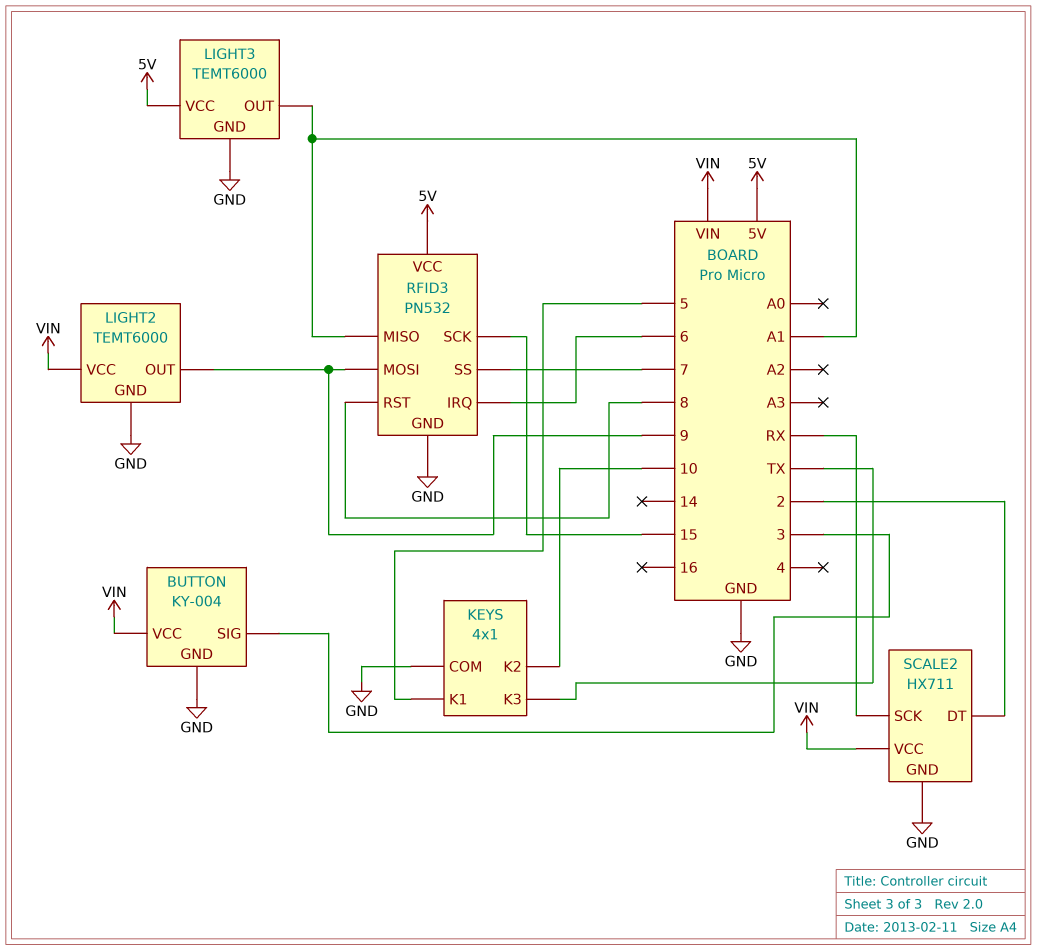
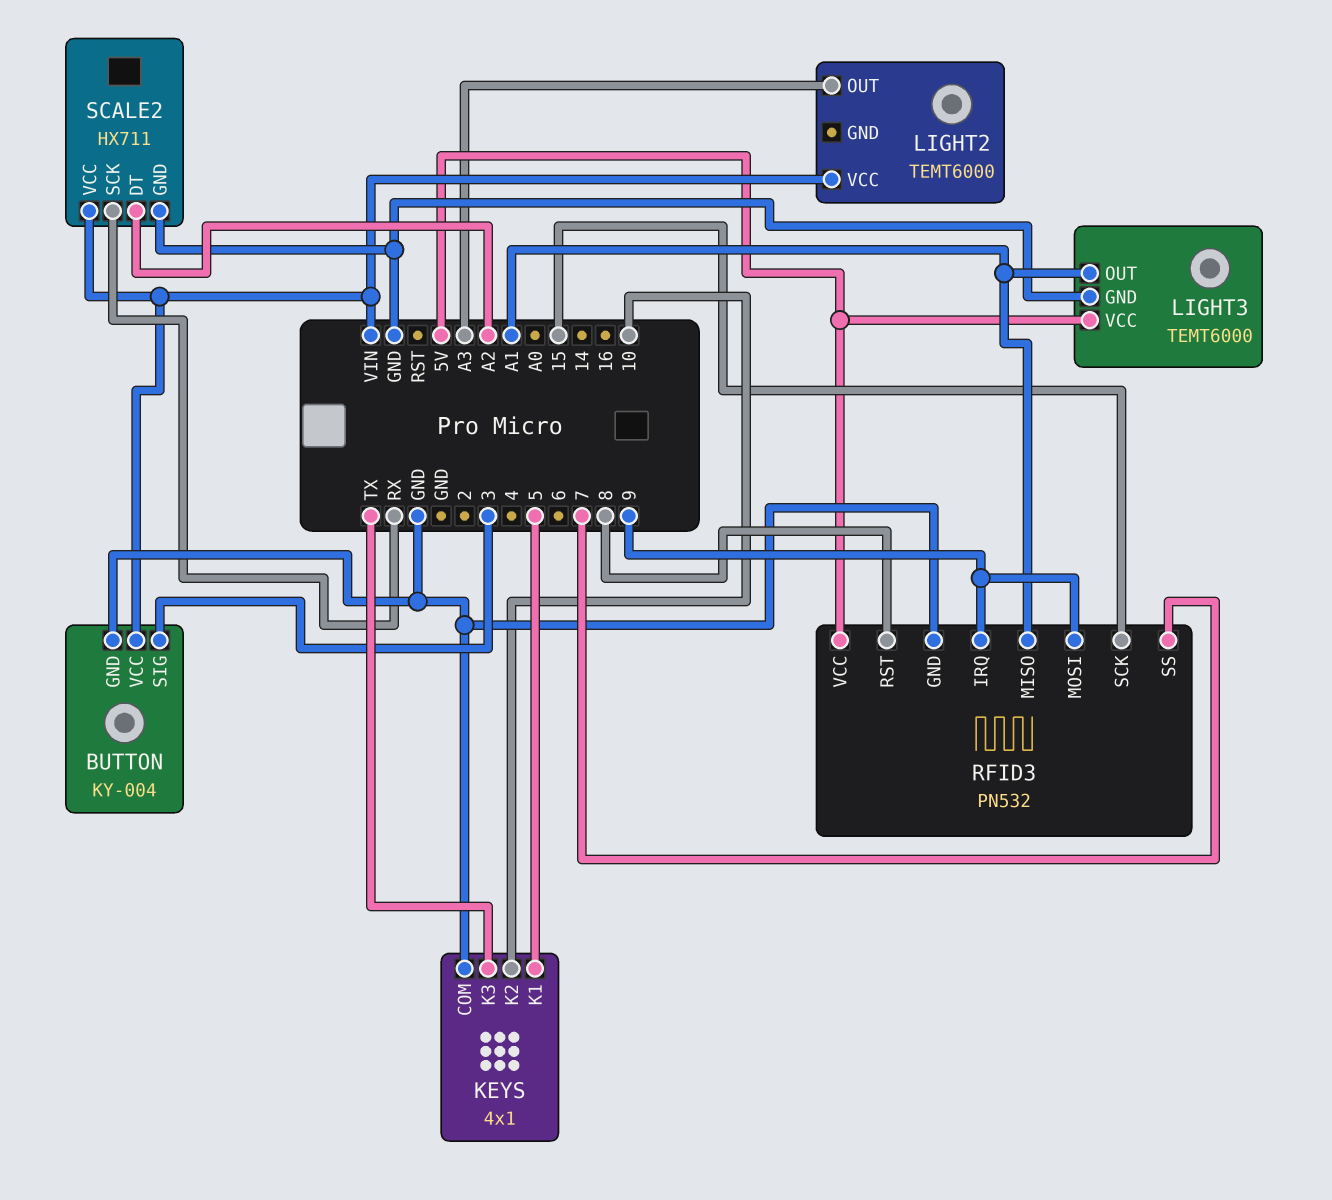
LIGHT2 pin GND: GND -> none
LIGHT2 pin OUT: 9 -> A3
RFID3 pin IRQ: 6 -> 9
SCALE2 pin DT: 2 -> A2

